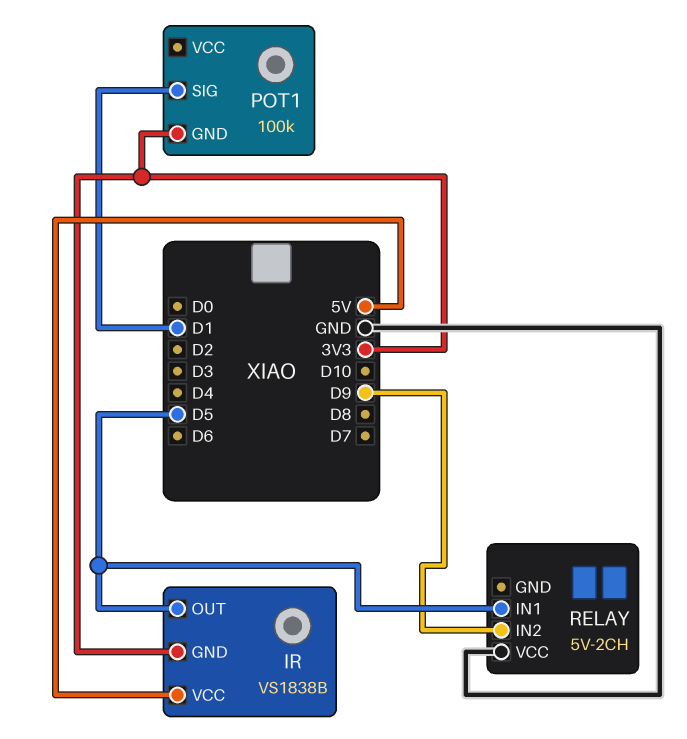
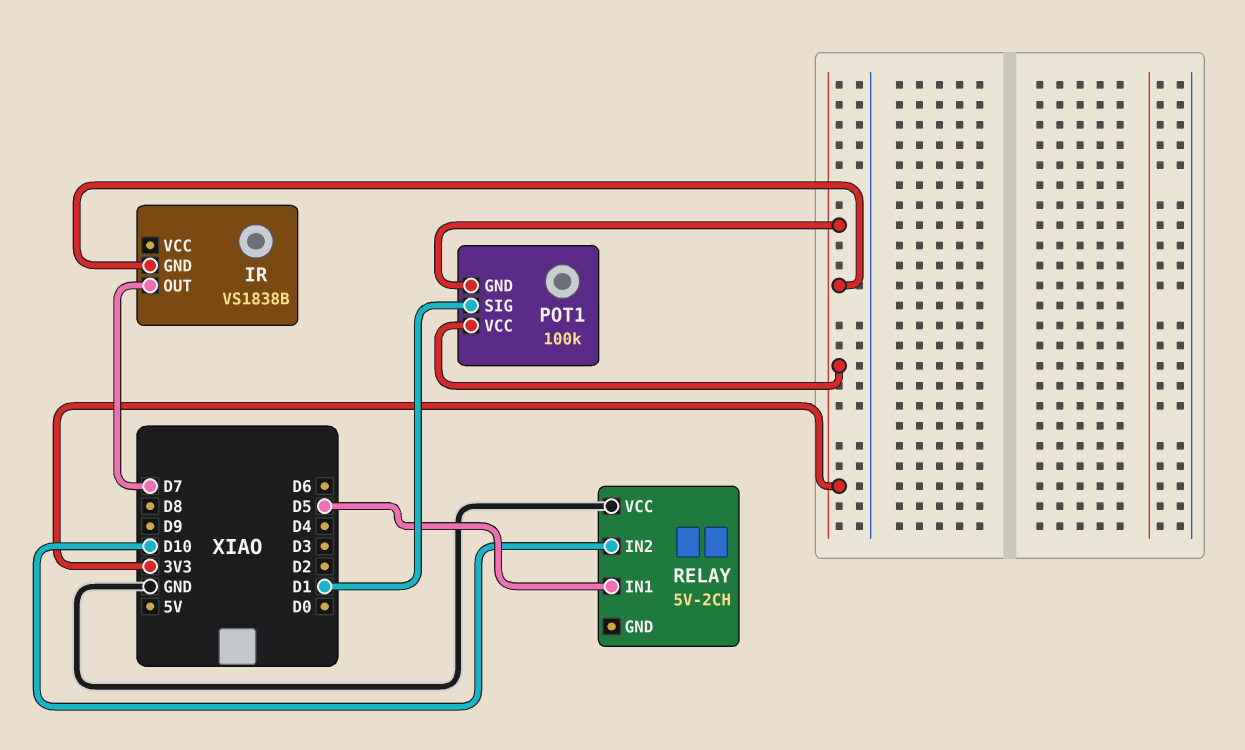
IR pin OUT: D5 -> D7
IR pin VCC: 5V -> none
POT1 pin VCC: none -> 3V3
RELAY pin IN2: D9 -> D10

